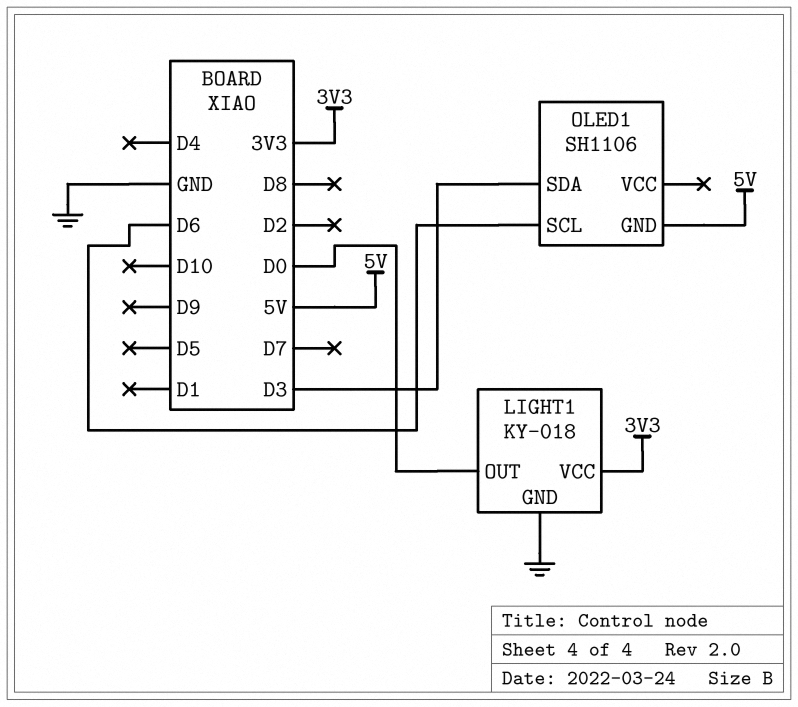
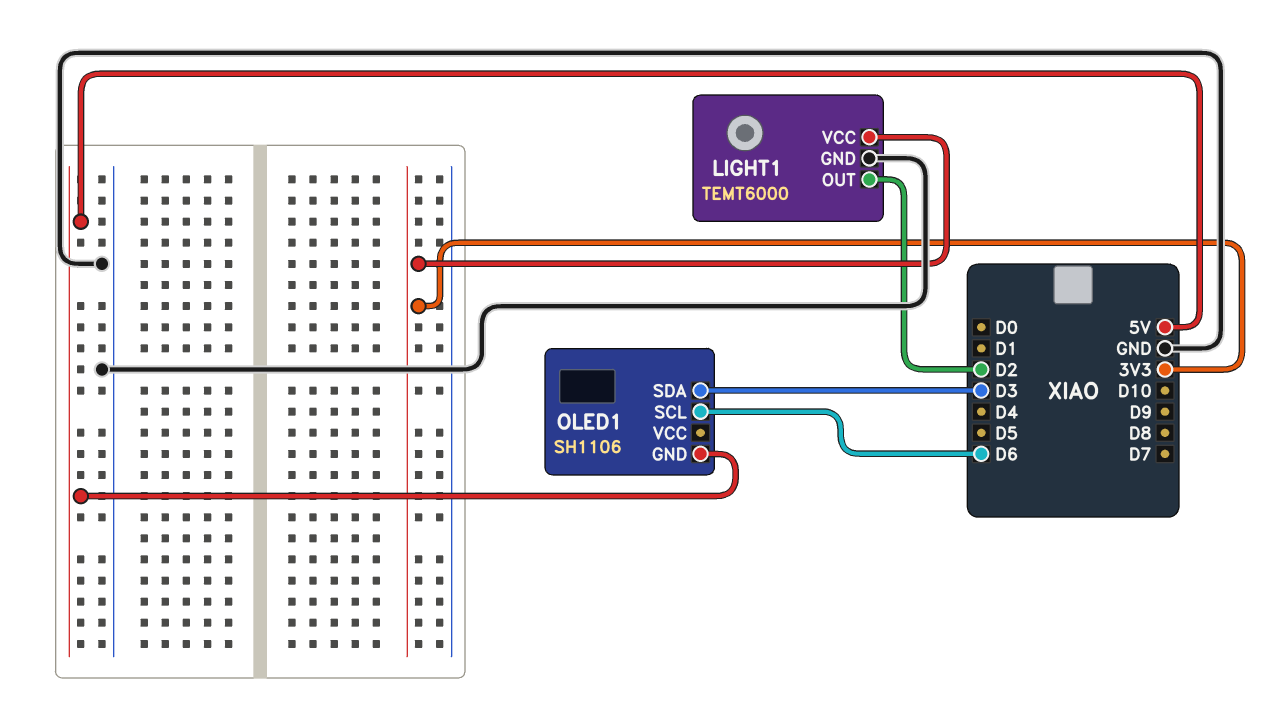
LIGHT1: KY-018 -> TEMT6000
LIGHT1 pin OUT: D0 -> D2

